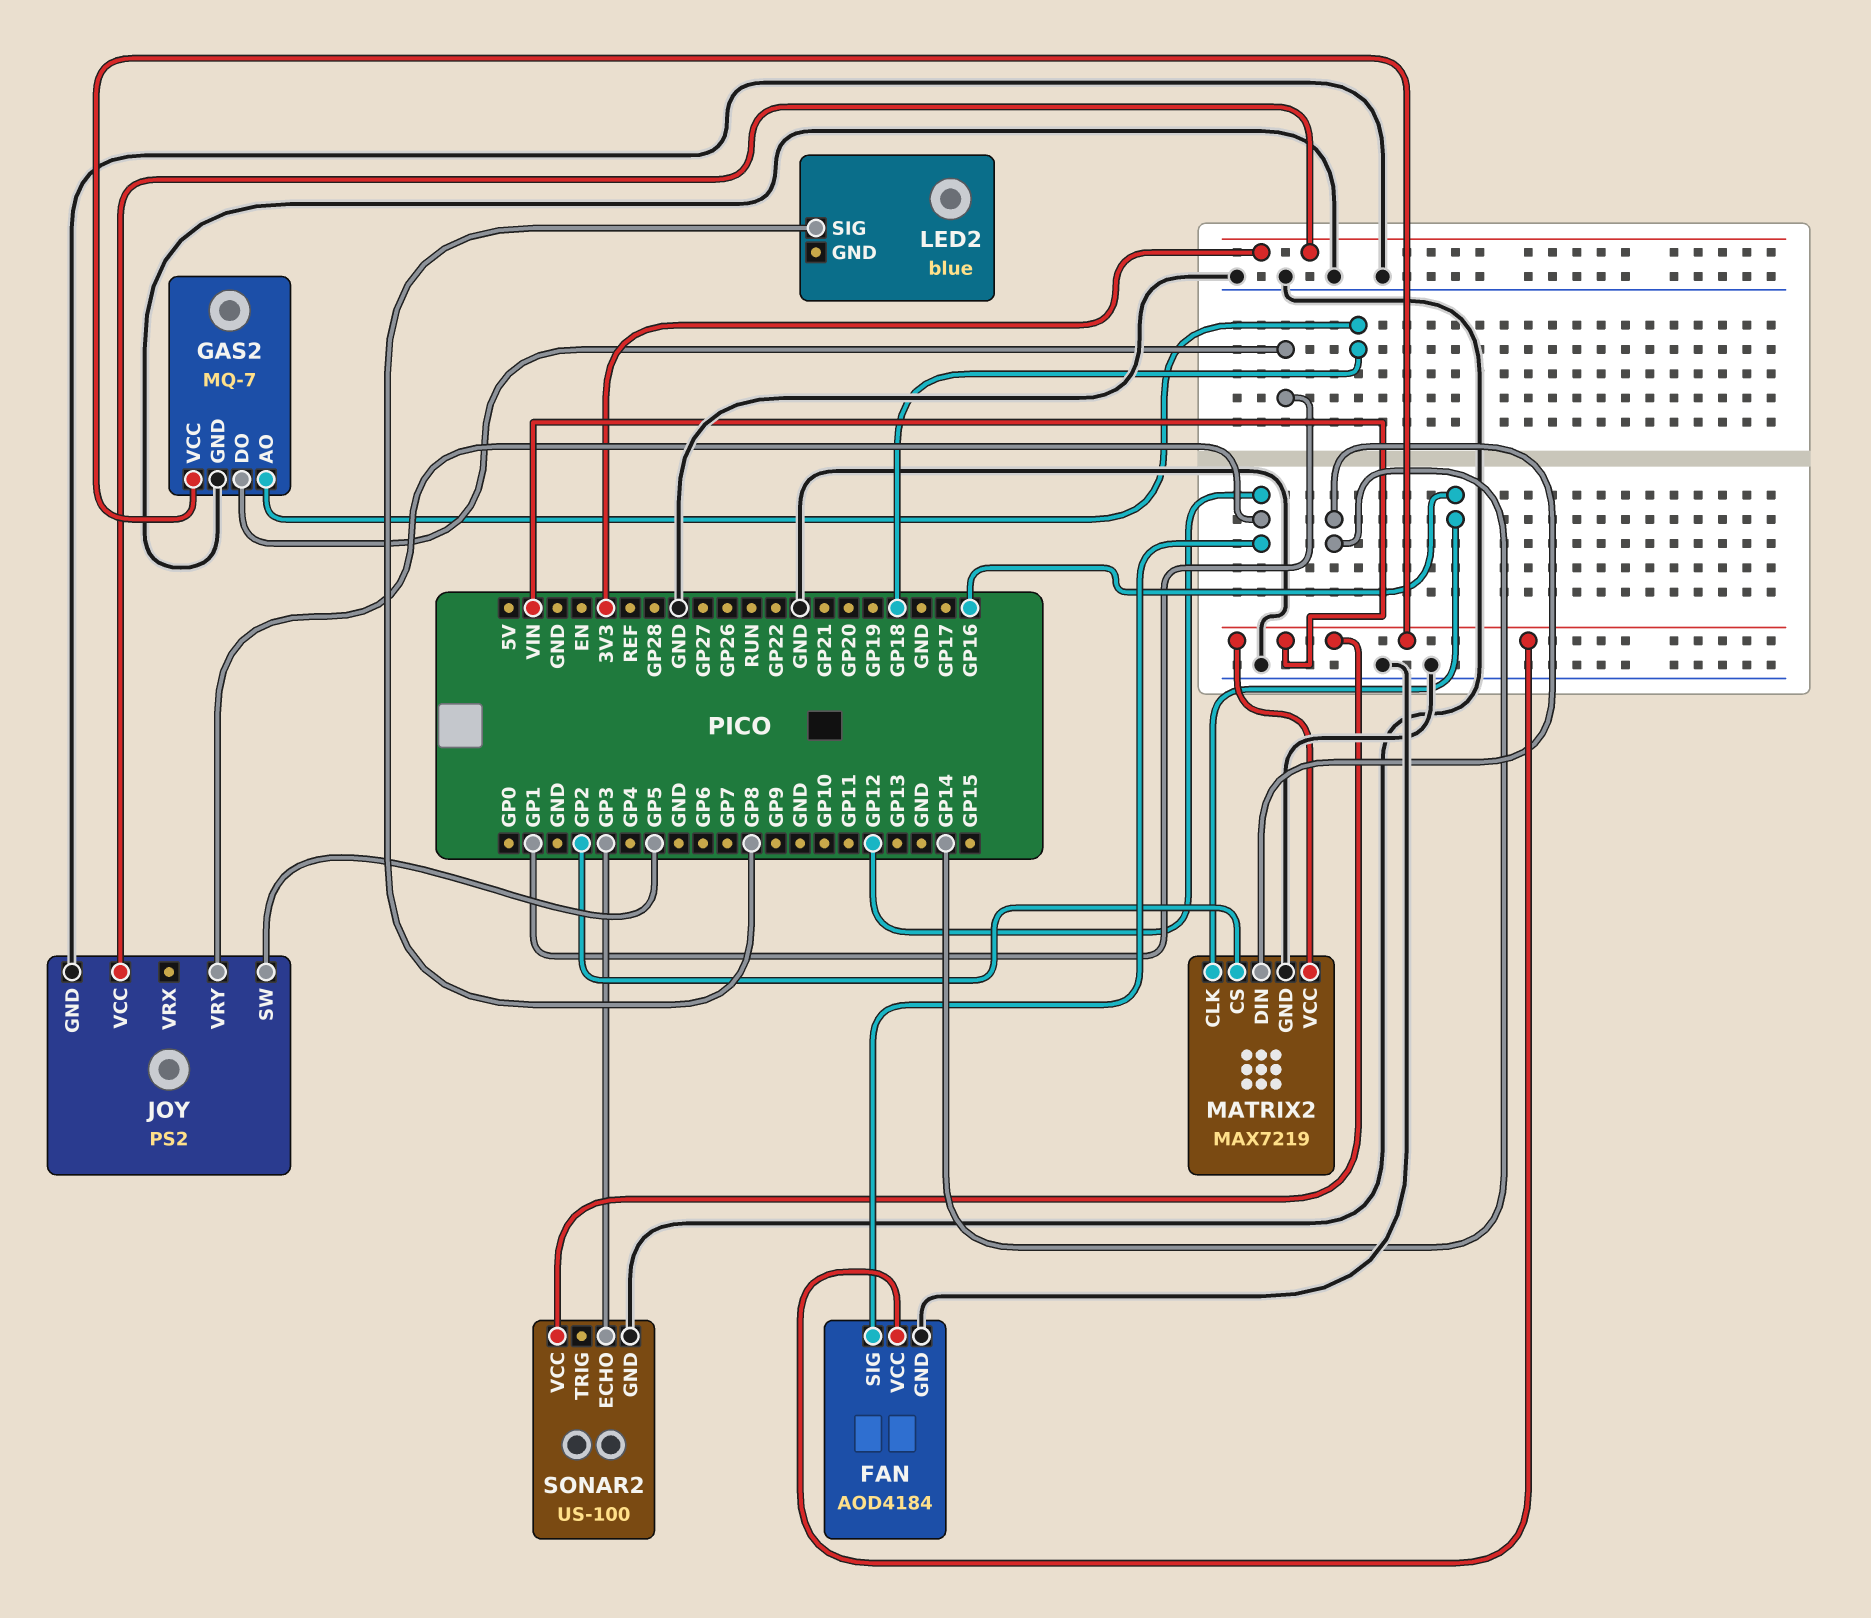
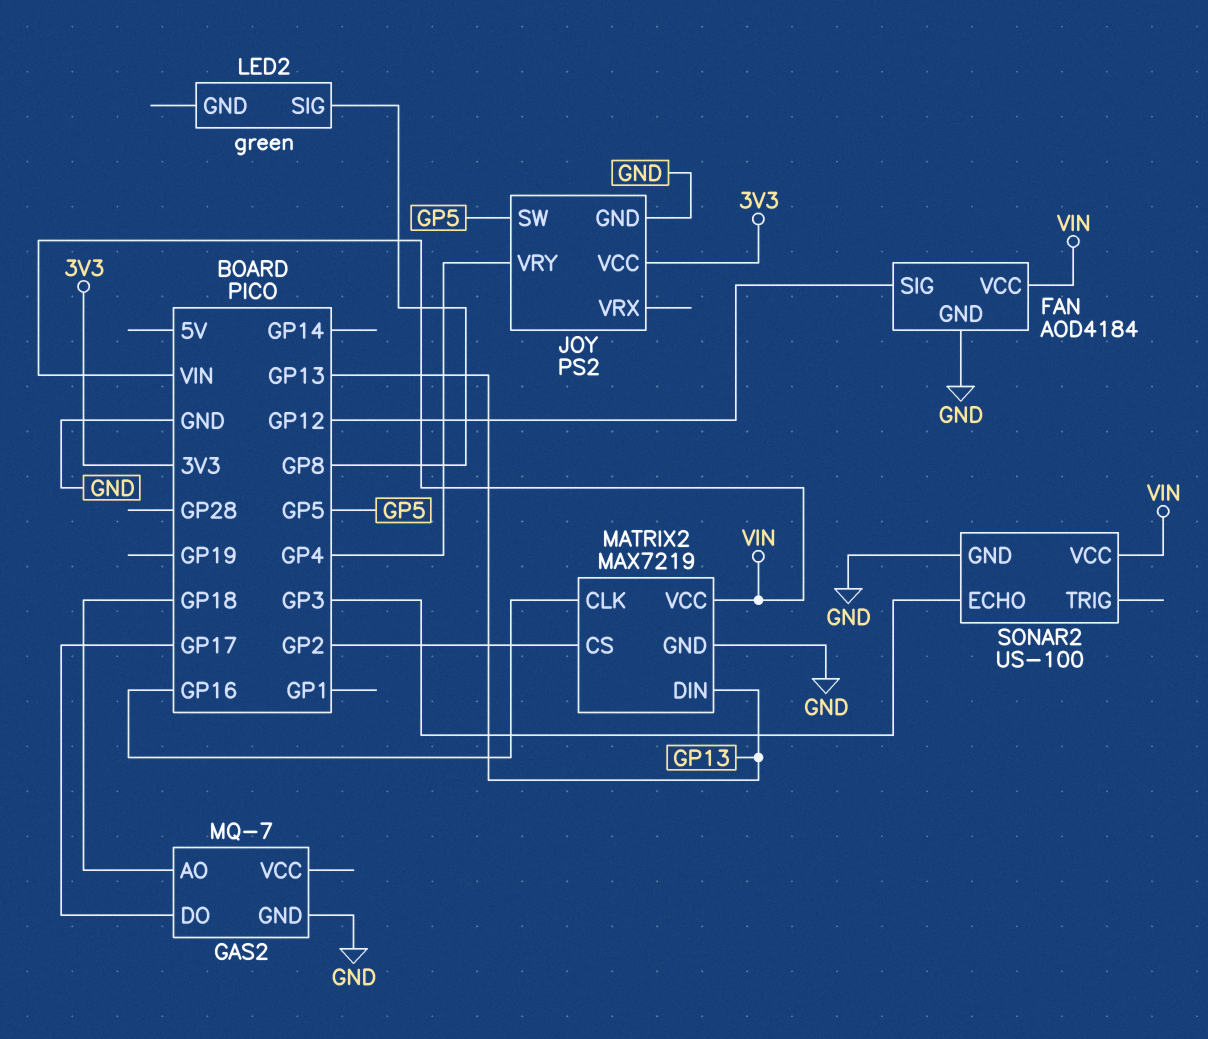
GAS2 pin DO: GP1 -> GP17
GAS2 pin VCC: VIN -> none
JOY pin VRY: GP12 -> GP4
LED2: blue -> green
MATRIX2 pin DIN: GP14 -> GP13

